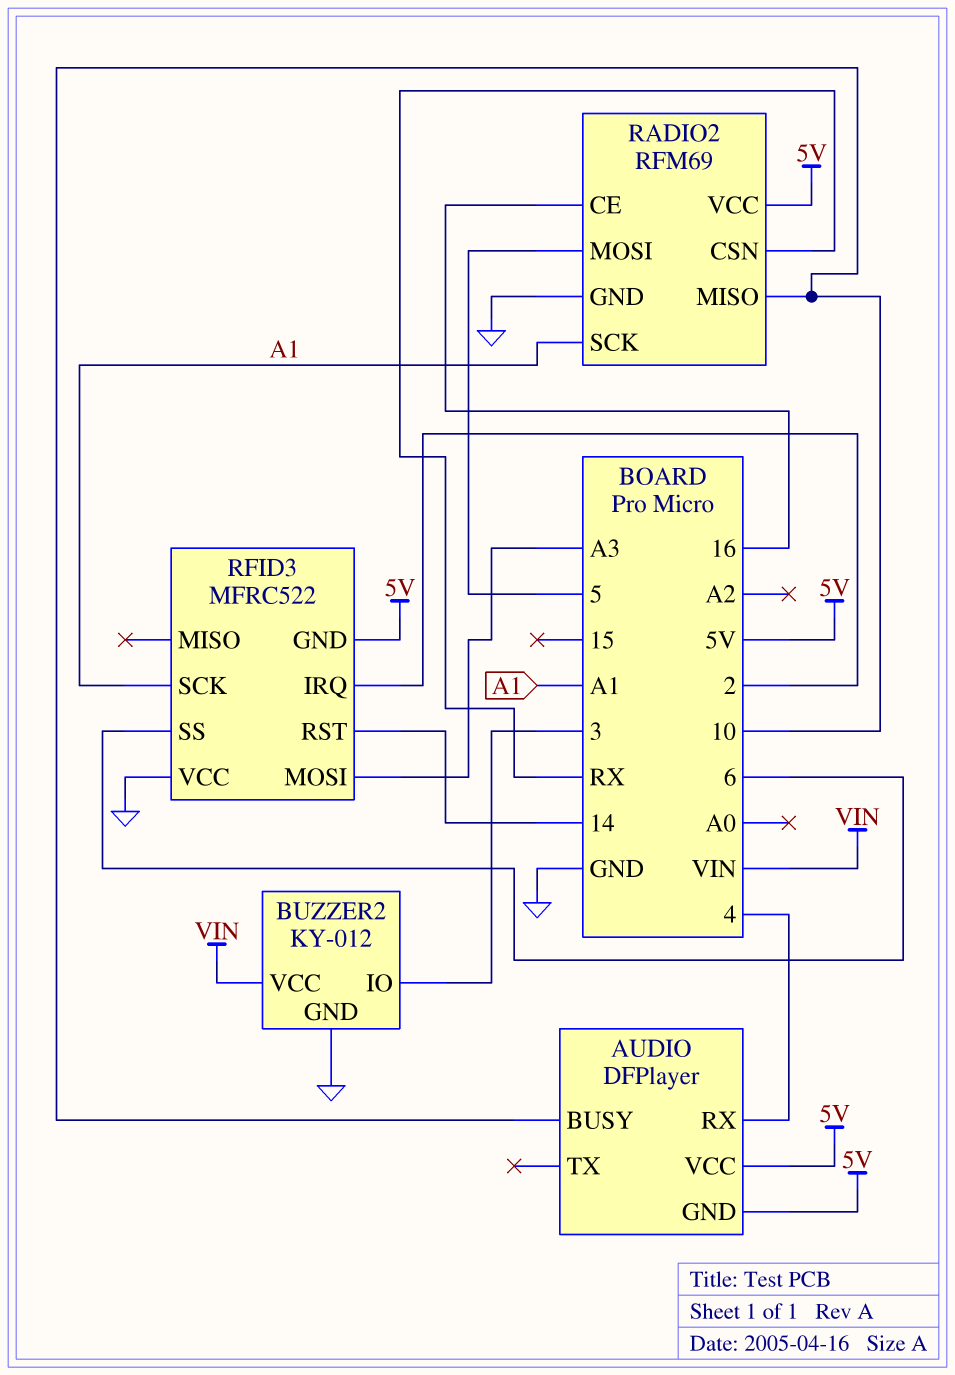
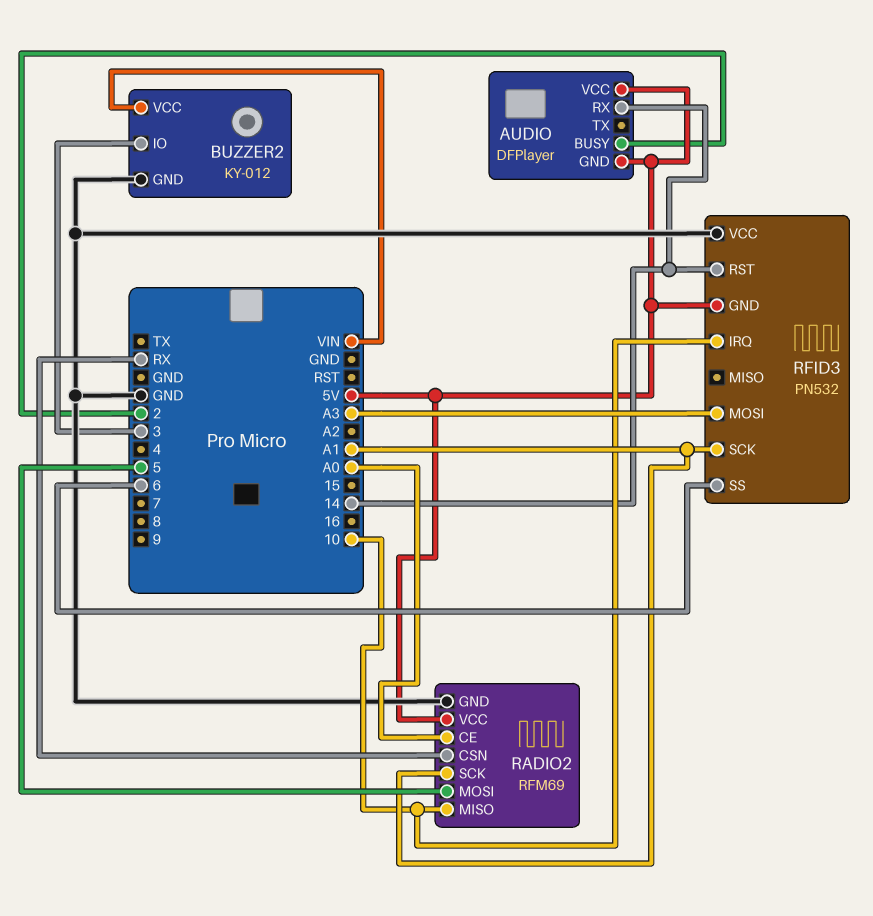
AUDIO pin BUSY: 10 -> 2
AUDIO pin RX: 4 -> 14
RADIO2 pin CE: 16 -> A0
RFID3: MFRC522 -> PN532
RFID3 pin IRQ: 2 -> 10

